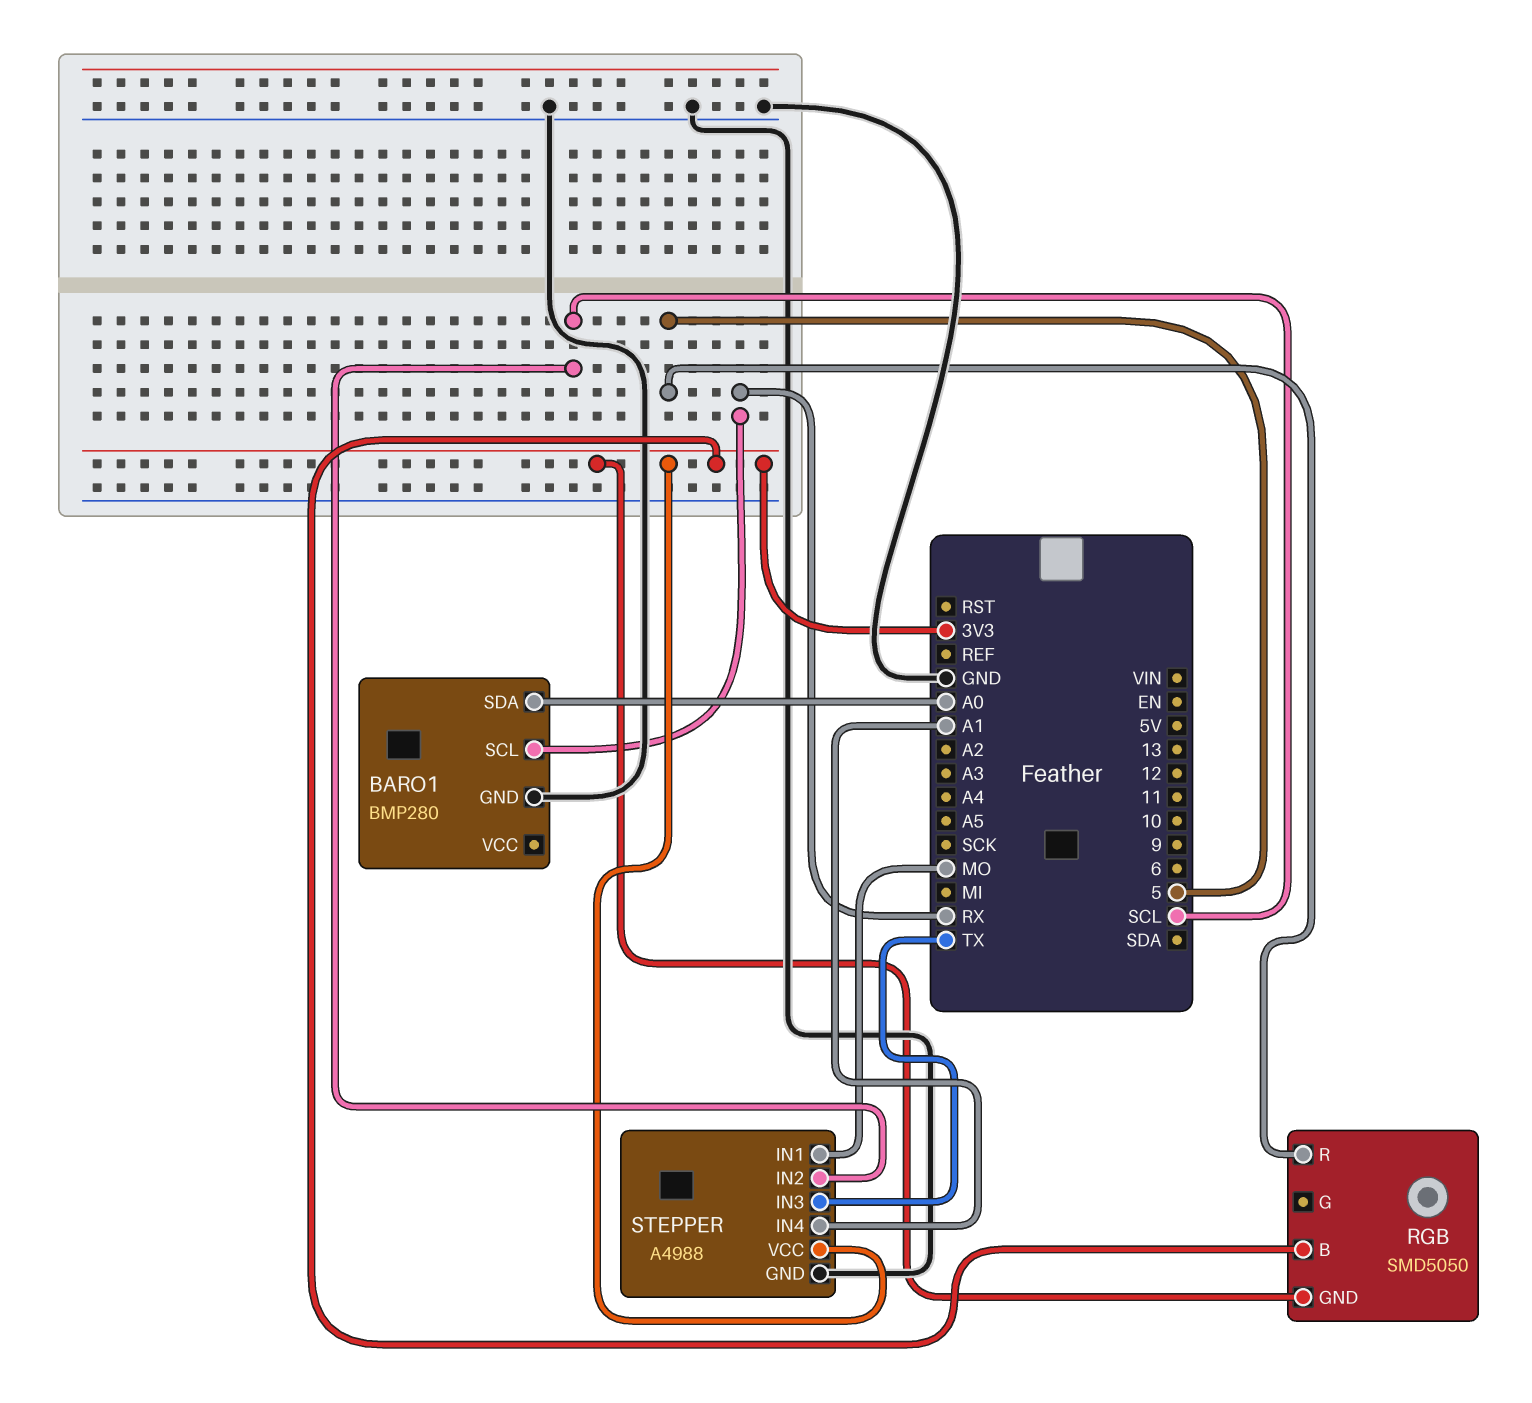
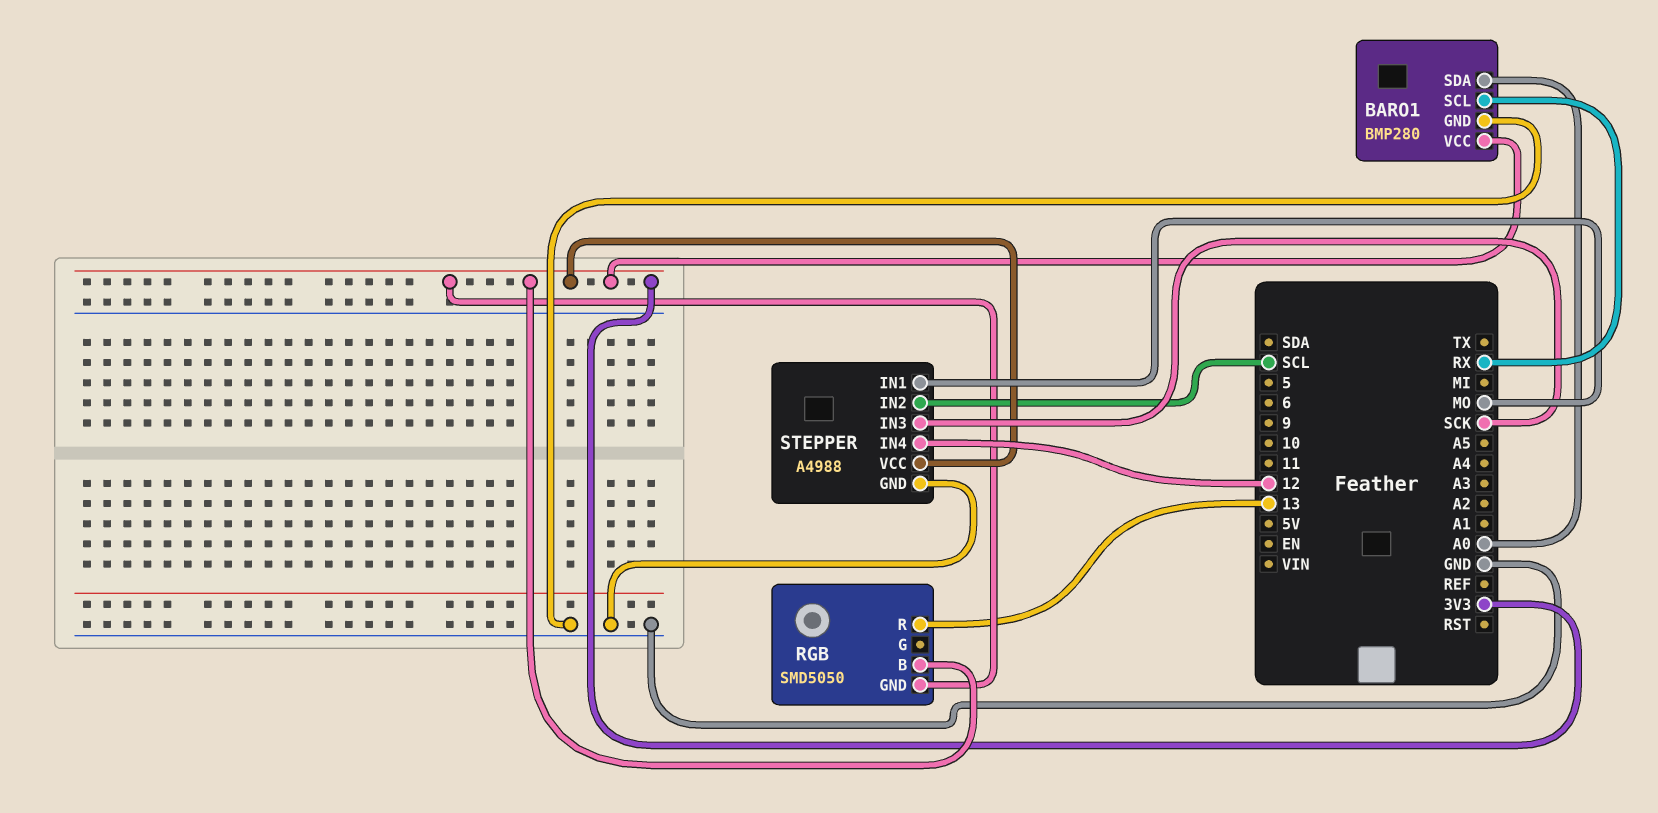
BARO1 pin VCC: none -> 3V3
RGB pin R: 5 -> 13
STEPPER pin IN3: TX -> SCK
STEPPER pin IN4: A1 -> 12

